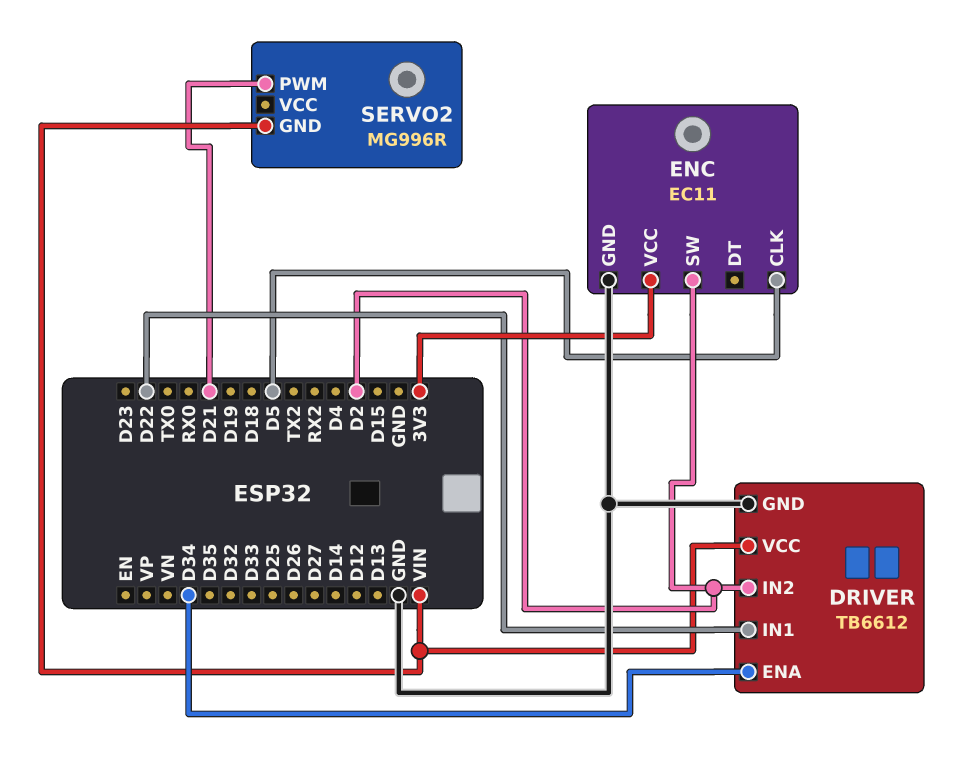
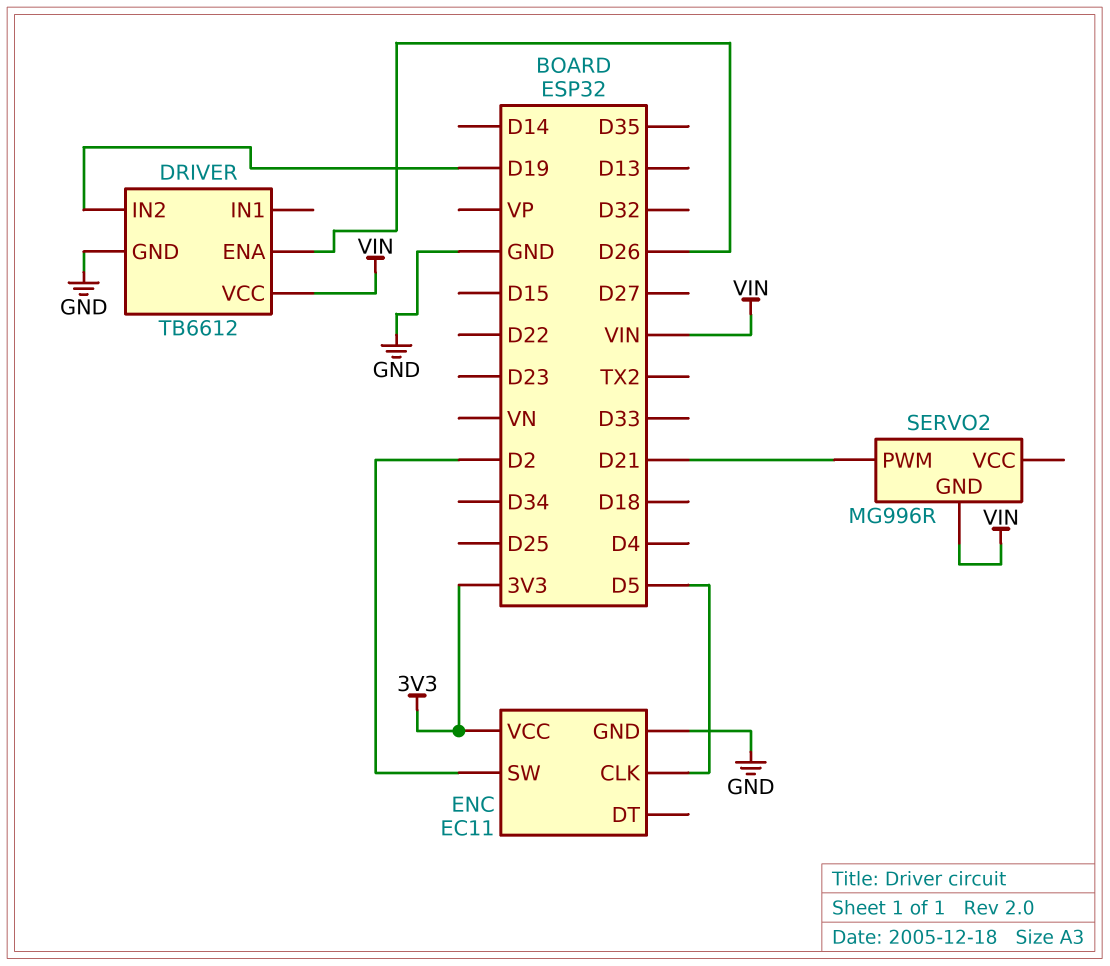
DRIVER pin ENA: D34 -> D26
DRIVER pin IN1: D22 -> none
DRIVER pin IN2: D2 -> D19

